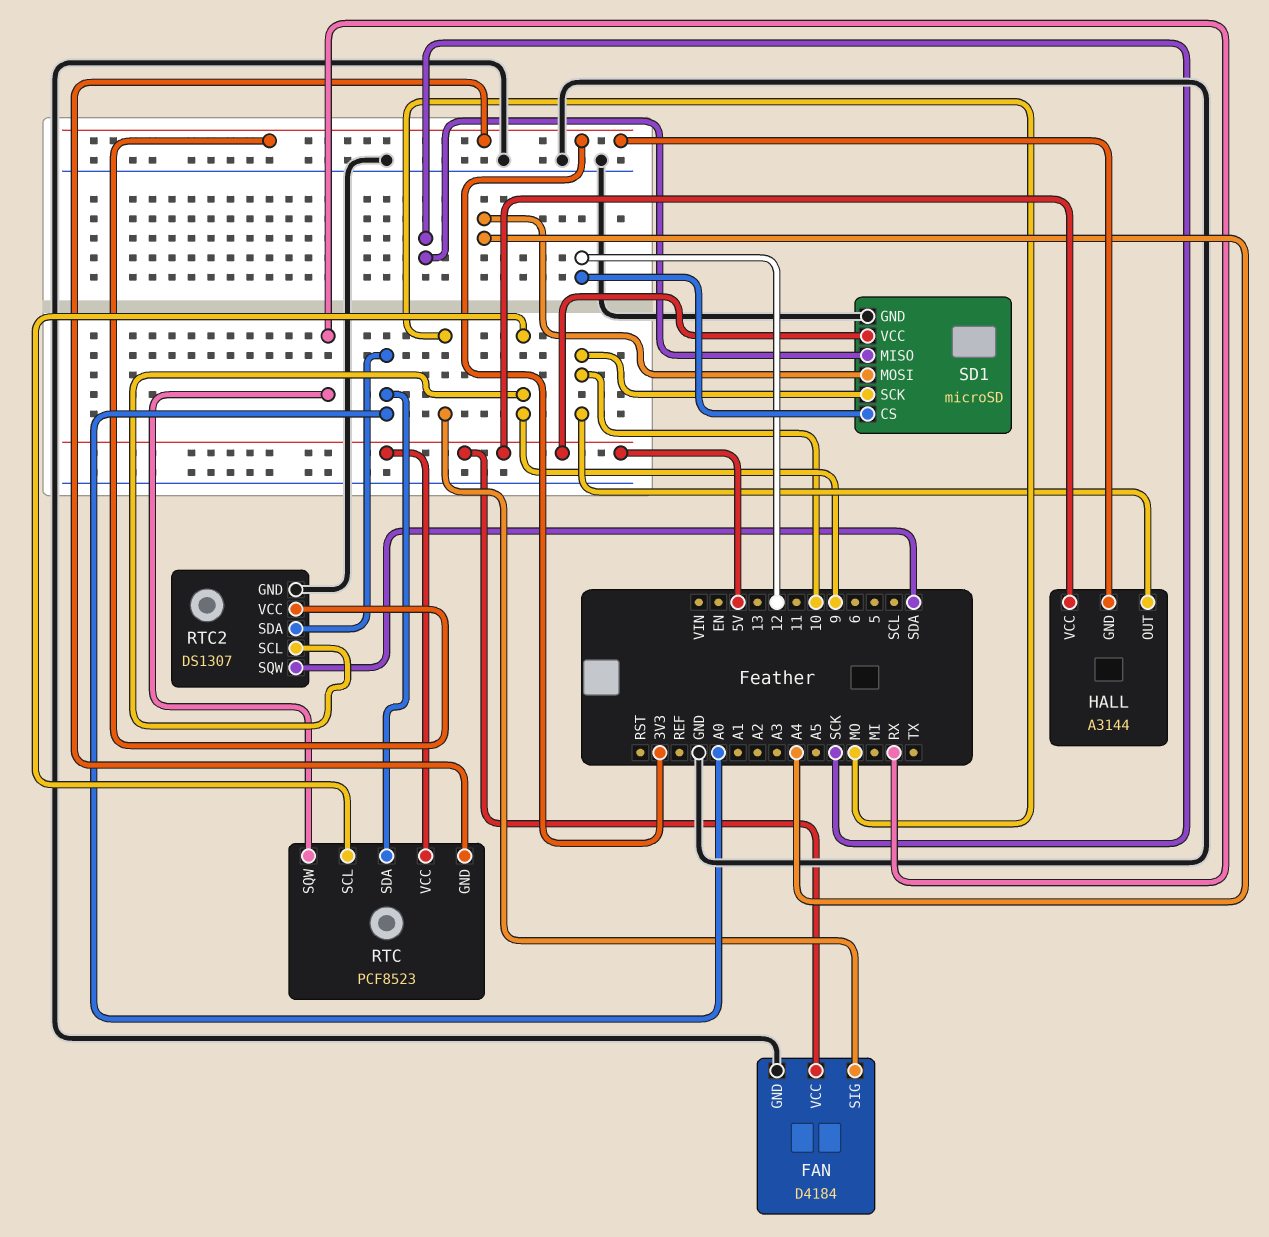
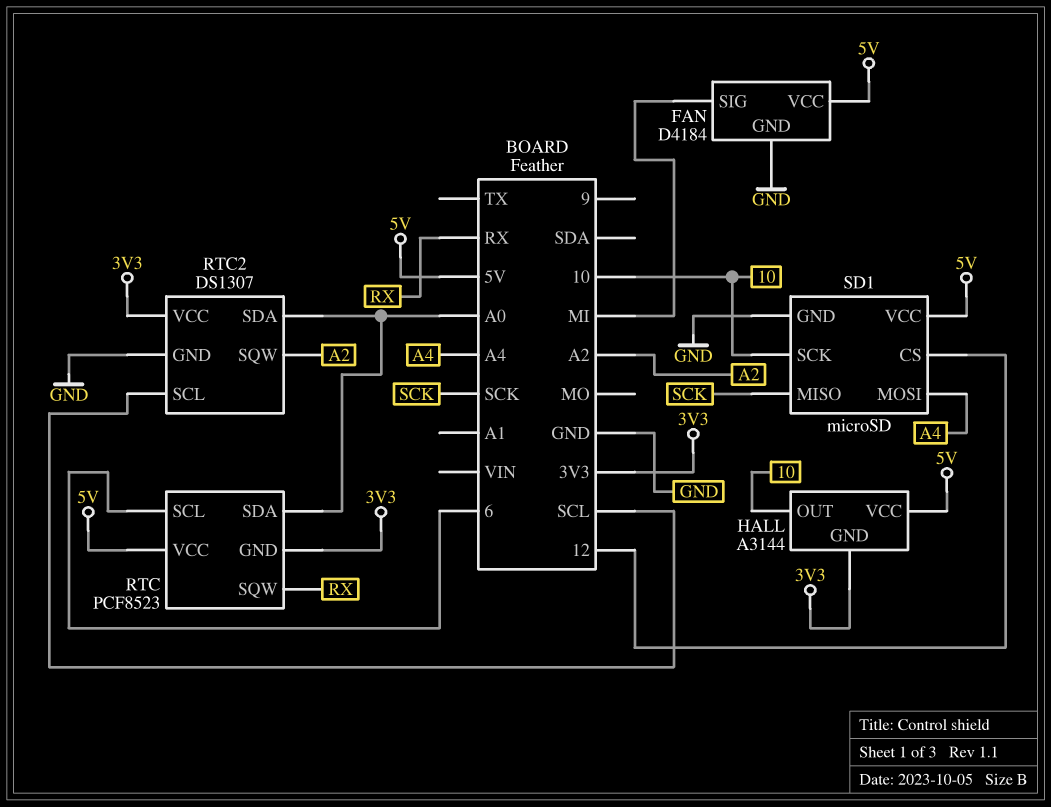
FAN pin SIG: MO -> MI
RTC pin SCL: 9 -> 6
RTC2 pin SCL: 9 -> SCL
RTC2 pin SQW: SDA -> A2

